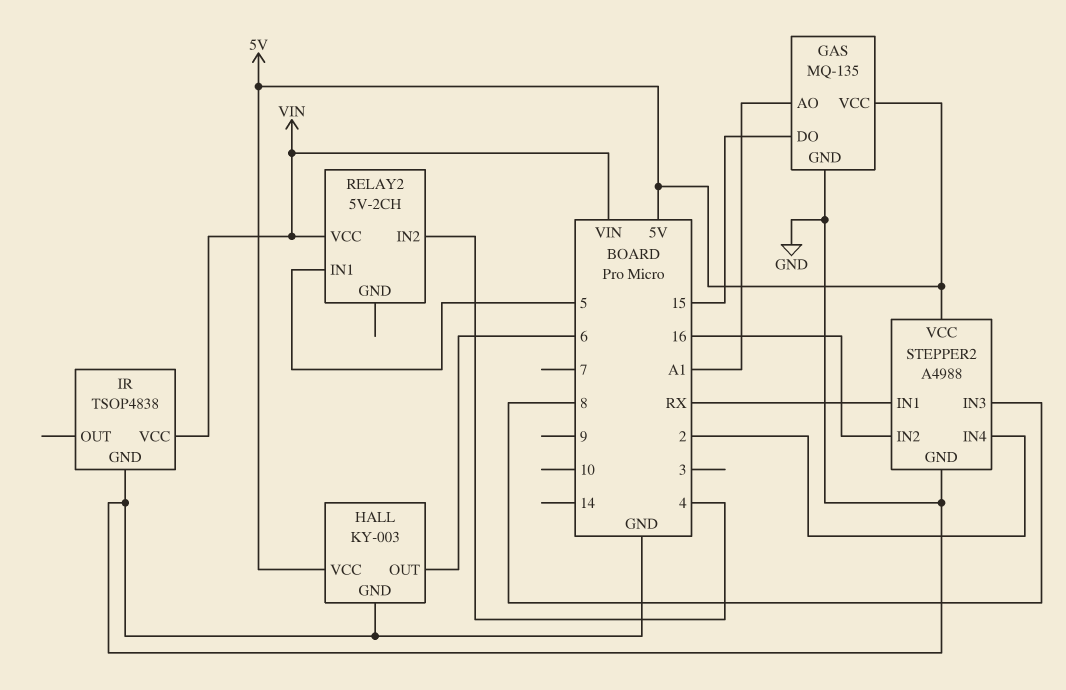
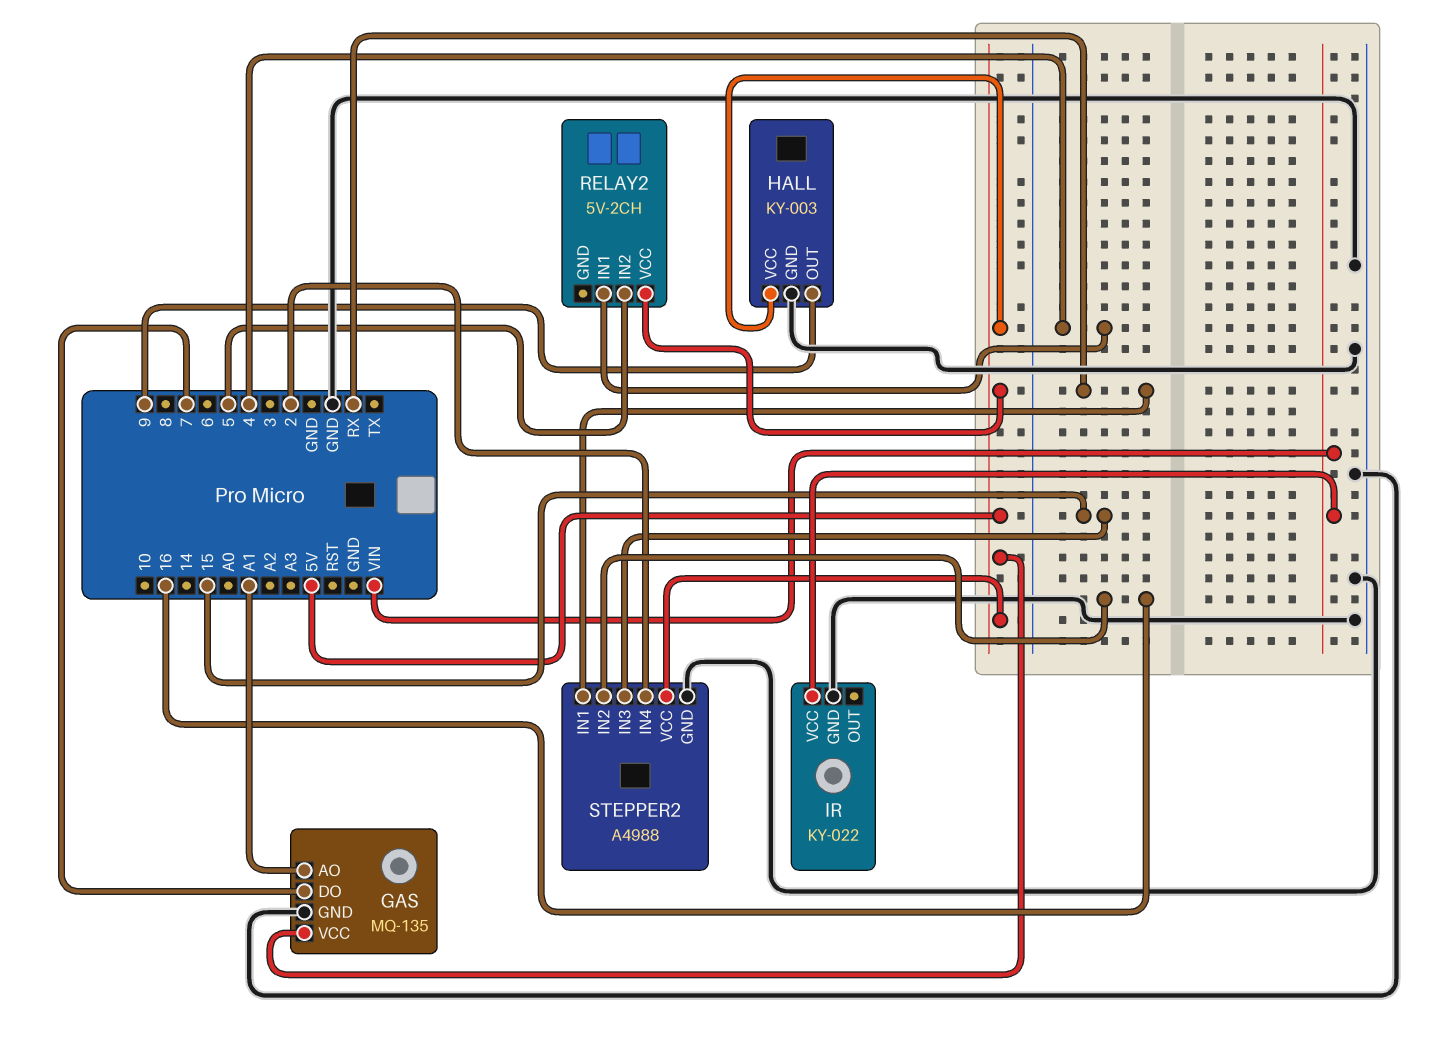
GAS pin DO: 15 -> 7
HALL pin OUT: 6 -> 9
IR: TSOP4838 -> KY-022
RELAY2 pin IN1: 5 -> 4
RELAY2 pin IN2: 4 -> 5
RELAY2 pin VCC: VIN -> 5V
STEPPER2 pin IN3: 8 -> 15

